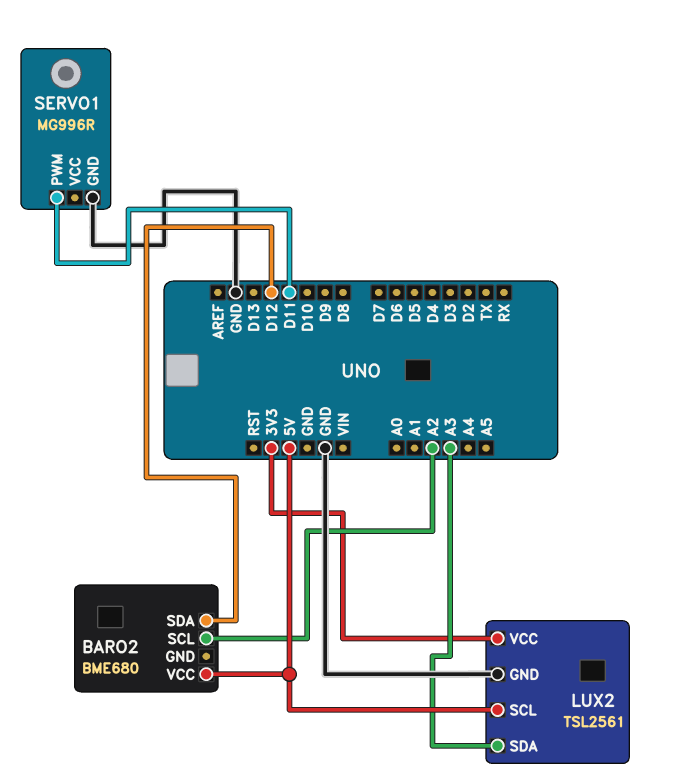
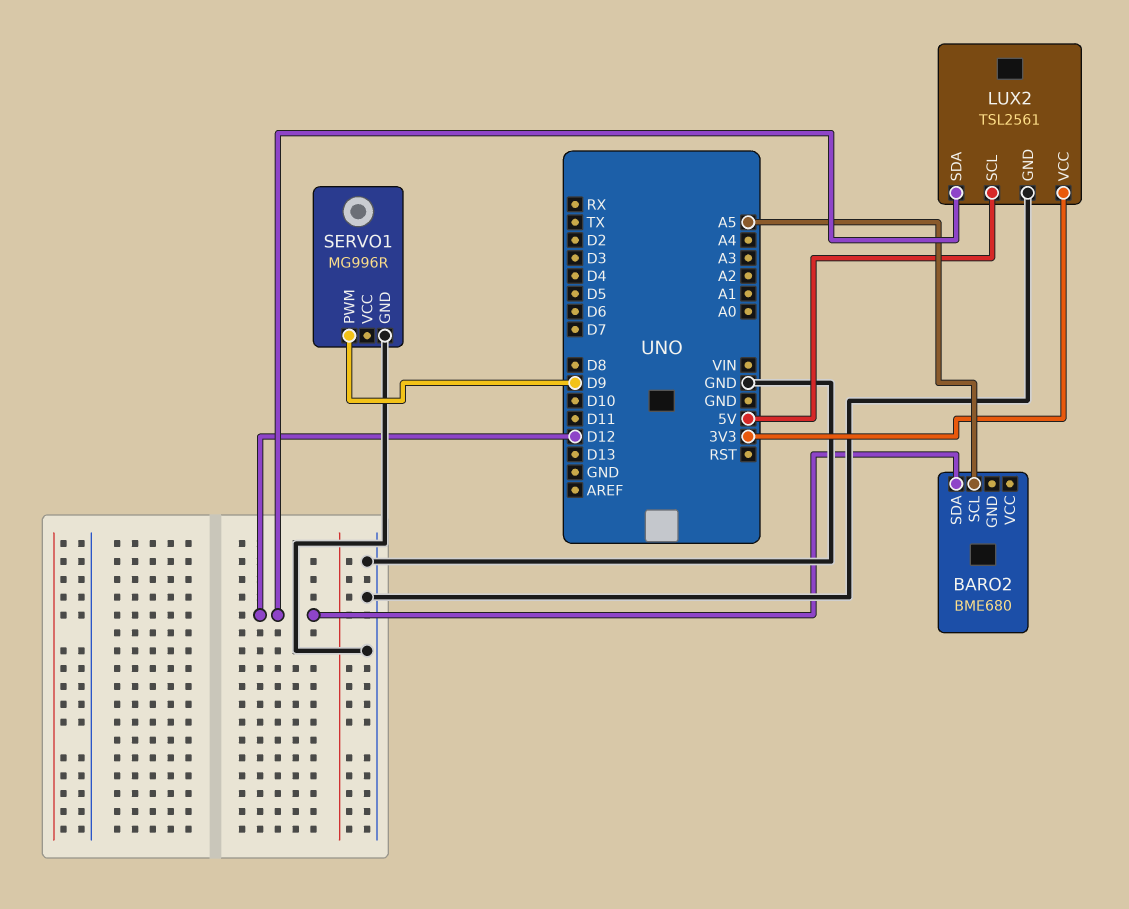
BARO2 pin SCL: A2 -> A5
BARO2 pin VCC: 5V -> none
LUX2 pin SDA: A3 -> D12
SERVO1 pin PWM: D11 -> D9

